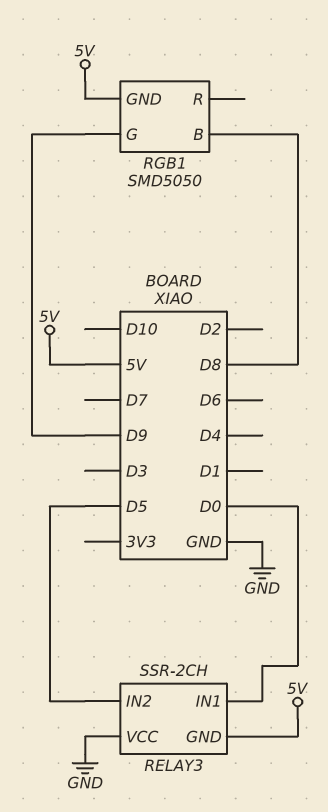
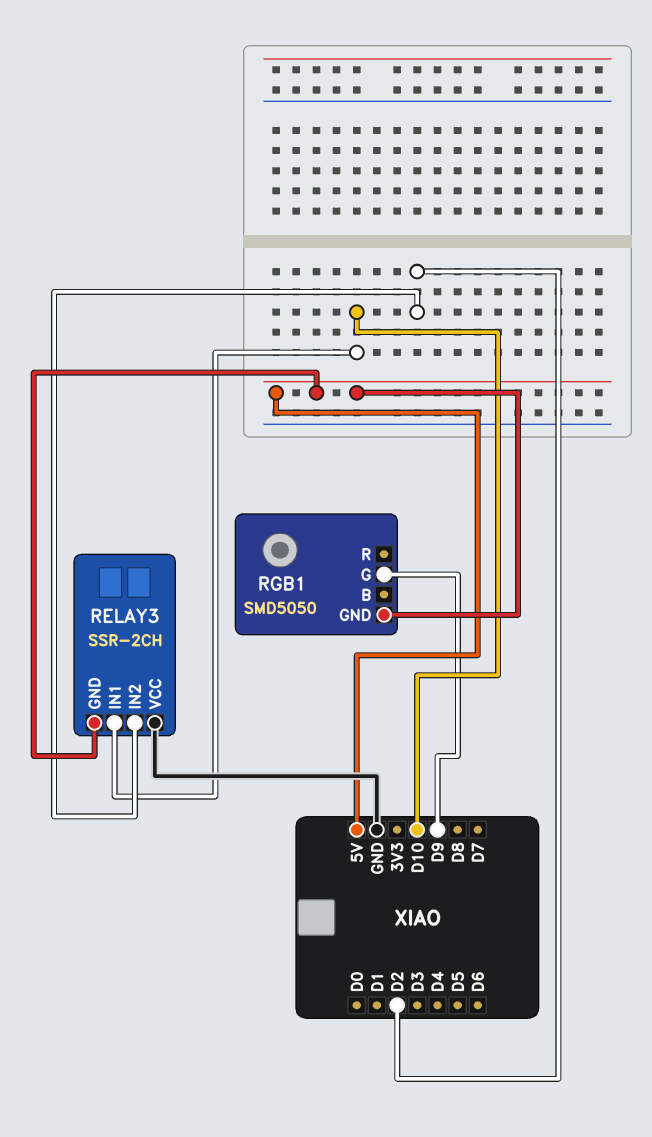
RELAY3 pin IN1: D0 -> D10
RELAY3 pin IN2: D5 -> D2
RGB1 pin B: D8 -> none

